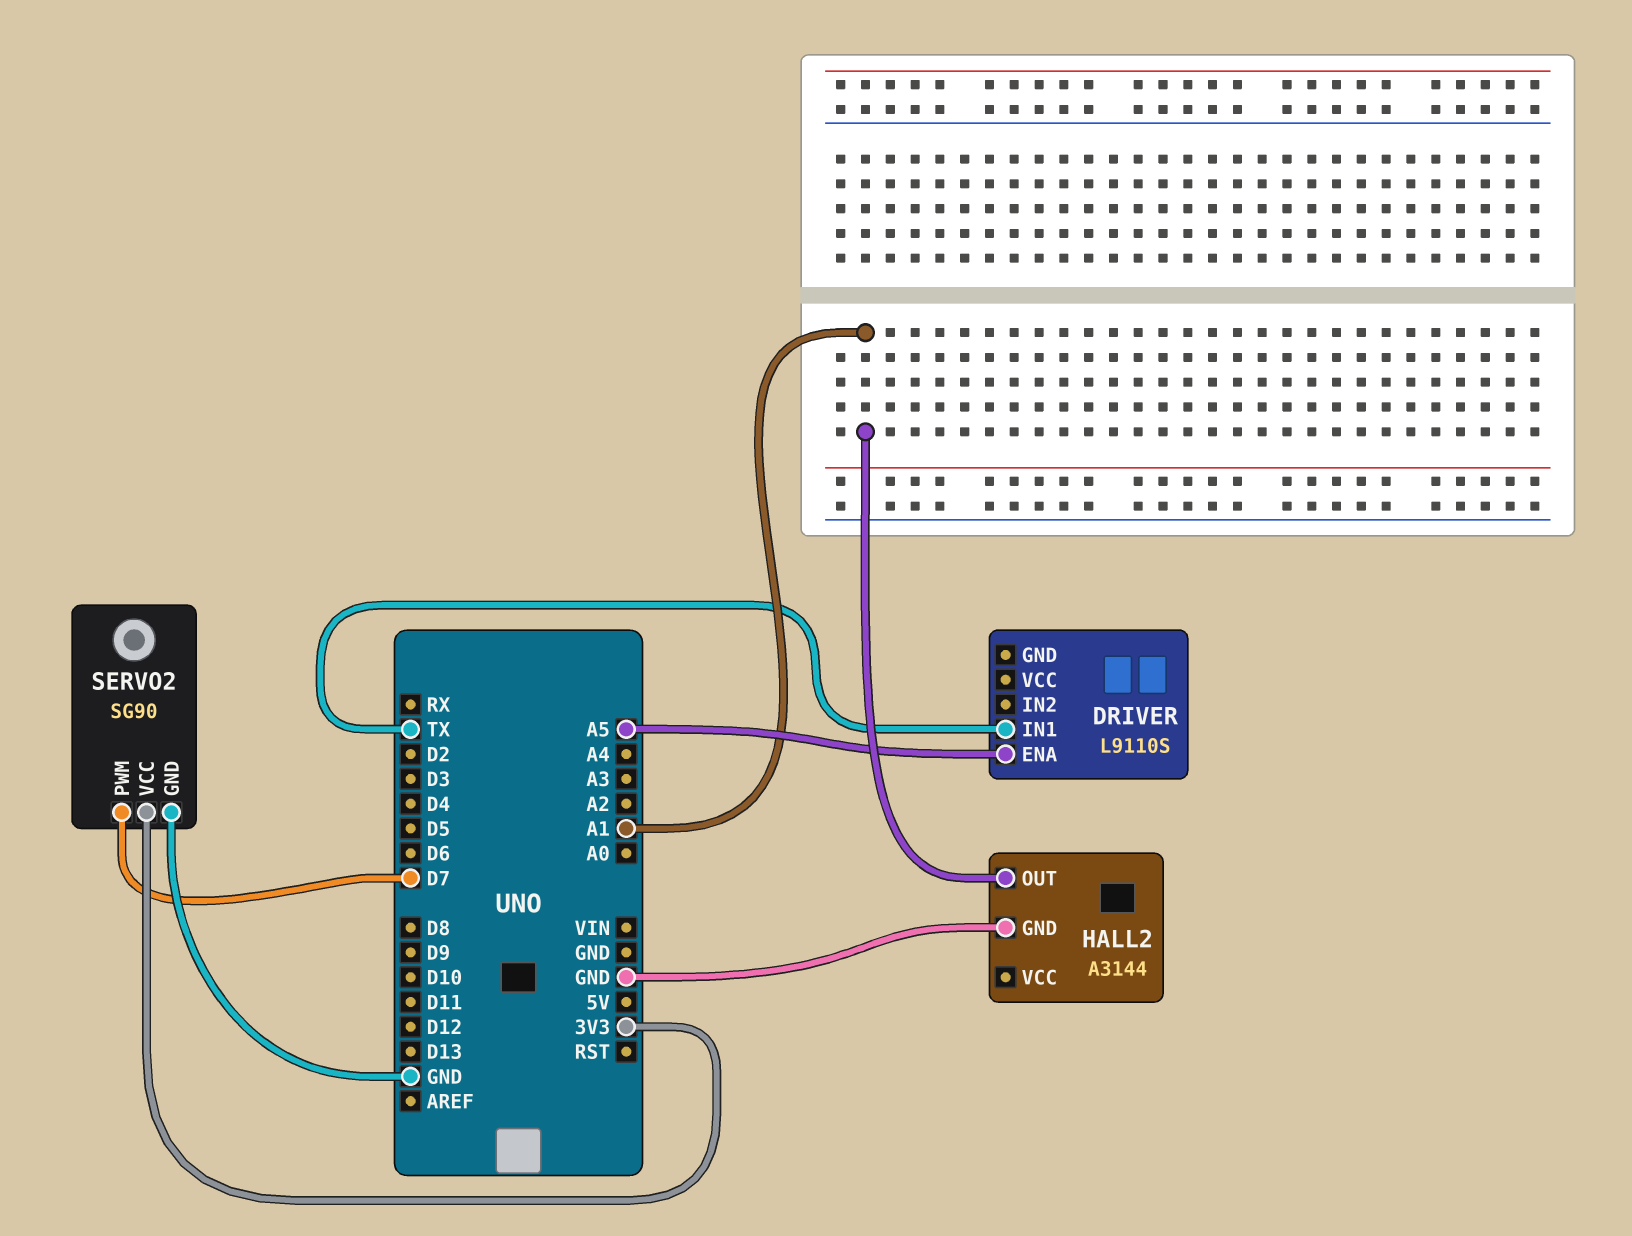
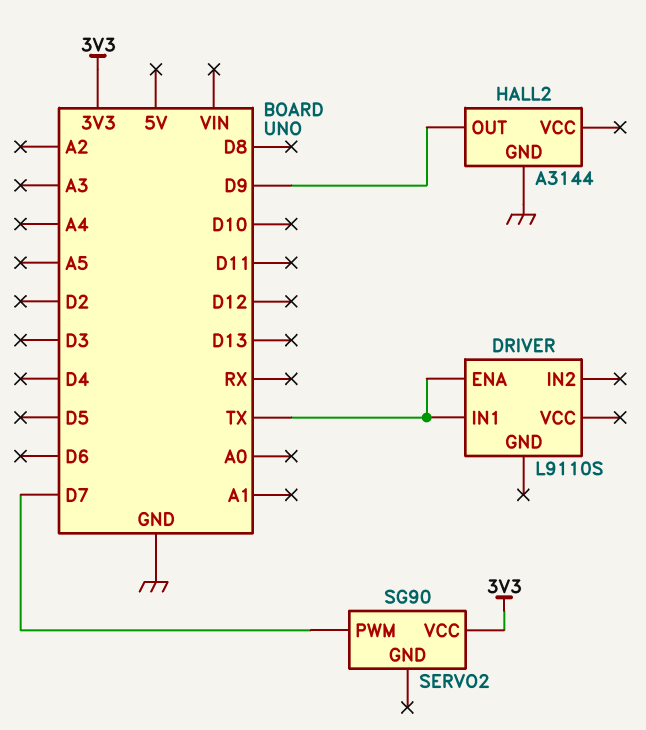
DRIVER pin ENA: A5 -> TX
HALL2 pin OUT: A1 -> D9
SERVO2 pin GND: GND -> none

